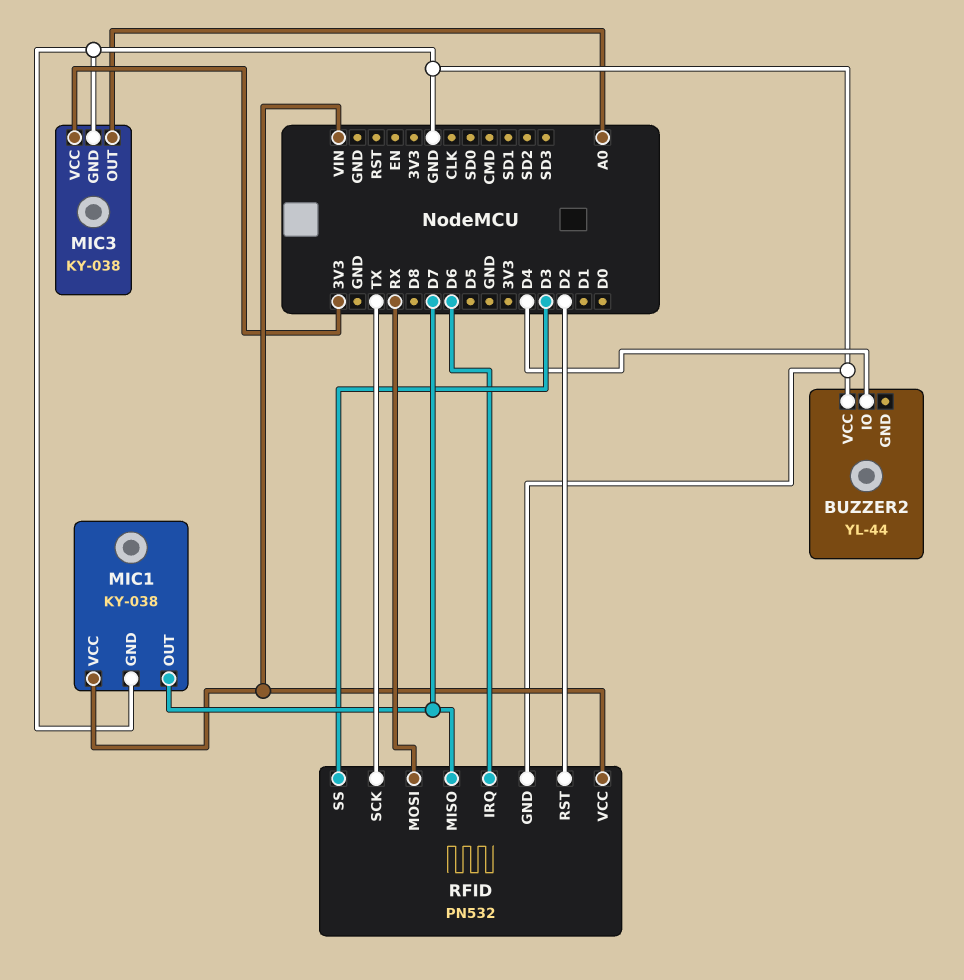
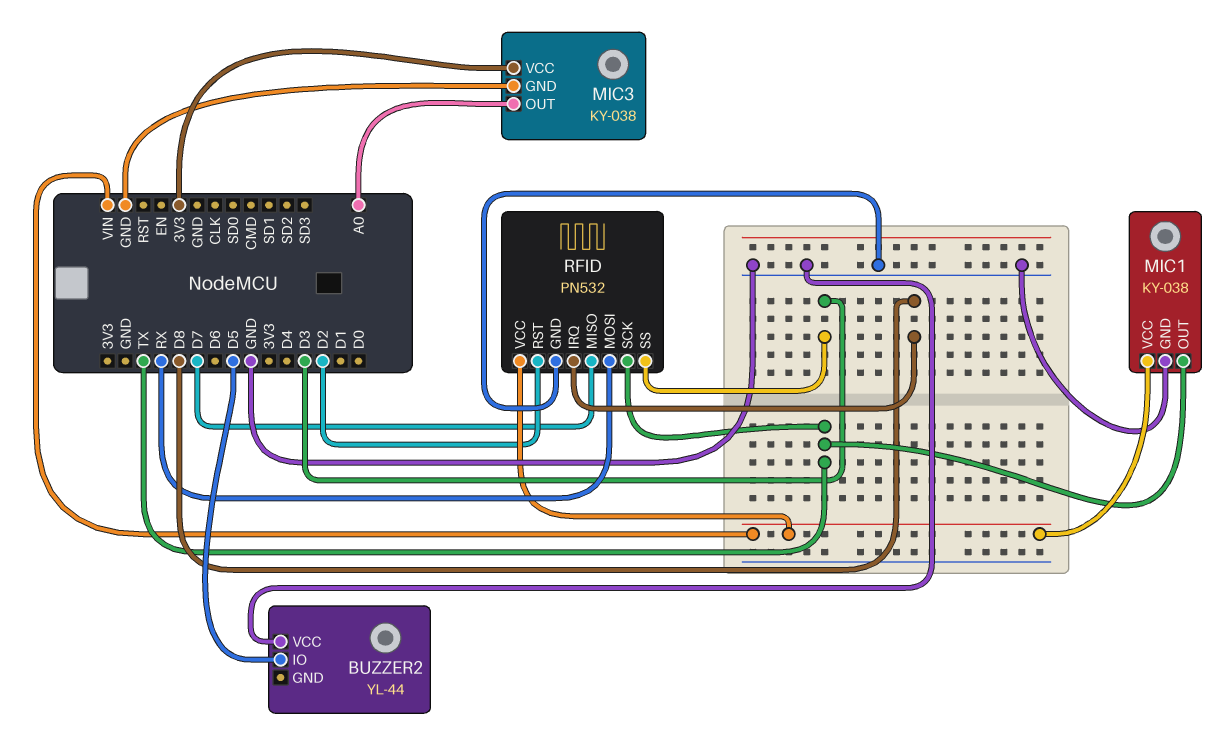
BUZZER2 pin IO: D4 -> D5
MIC1 pin OUT: D7 -> TX
RFID pin IRQ: D6 -> D8

